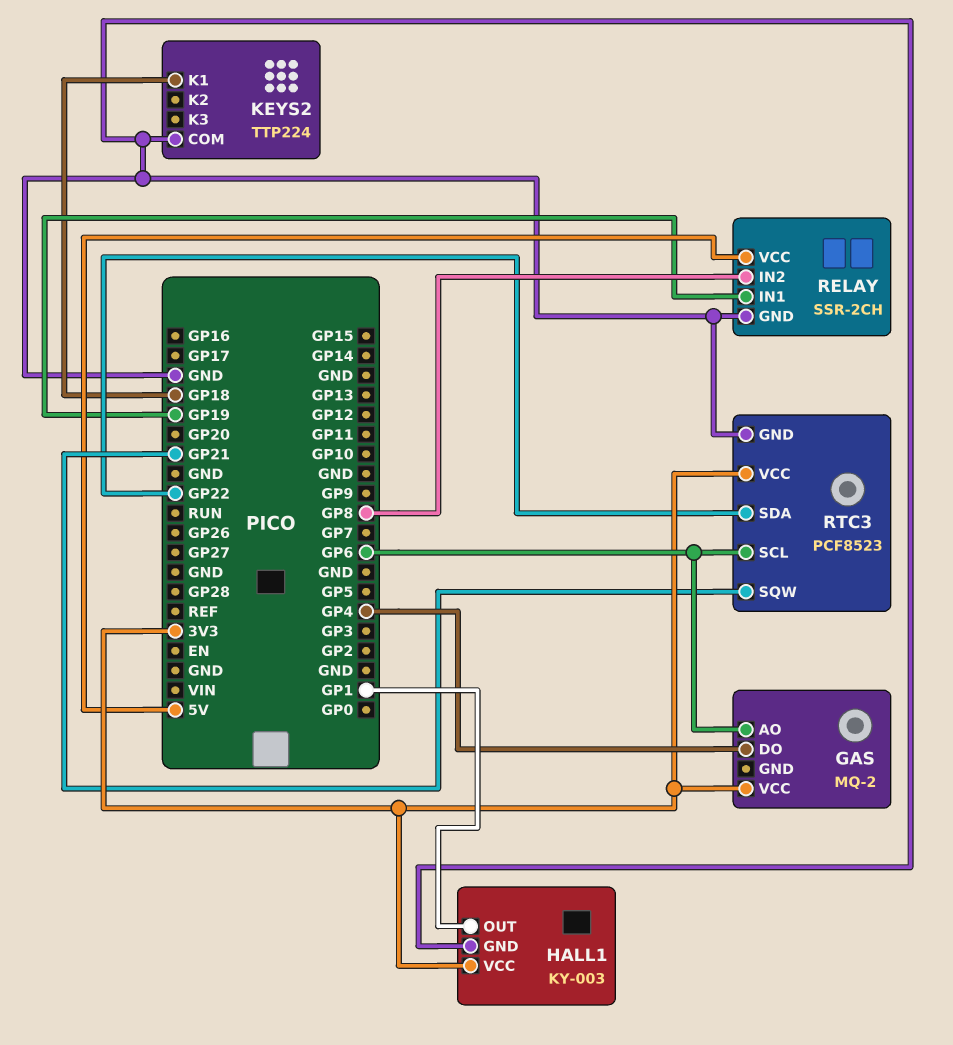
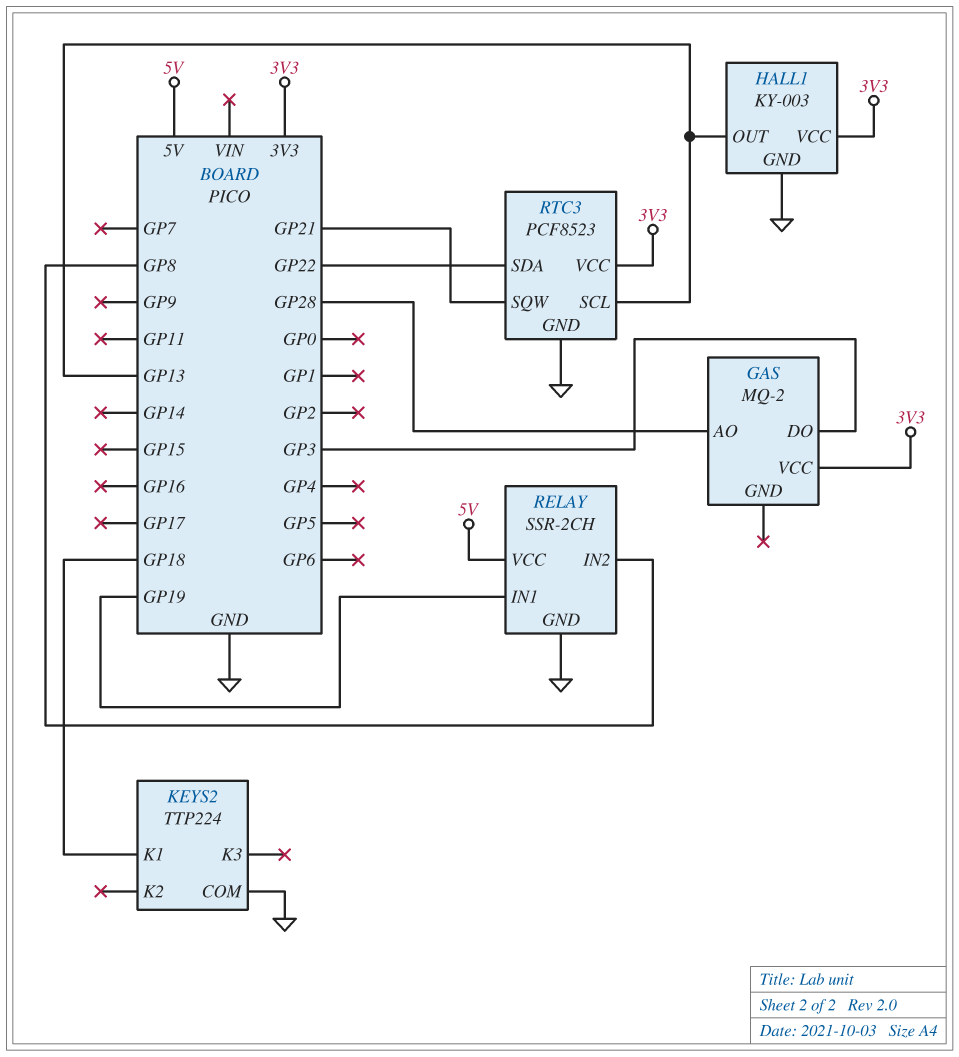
GAS pin AO: GP6 -> GP28
GAS pin DO: GP4 -> GP3
HALL1 pin OUT: GP1 -> GP13
RTC3 pin SCL: GP6 -> GP13

